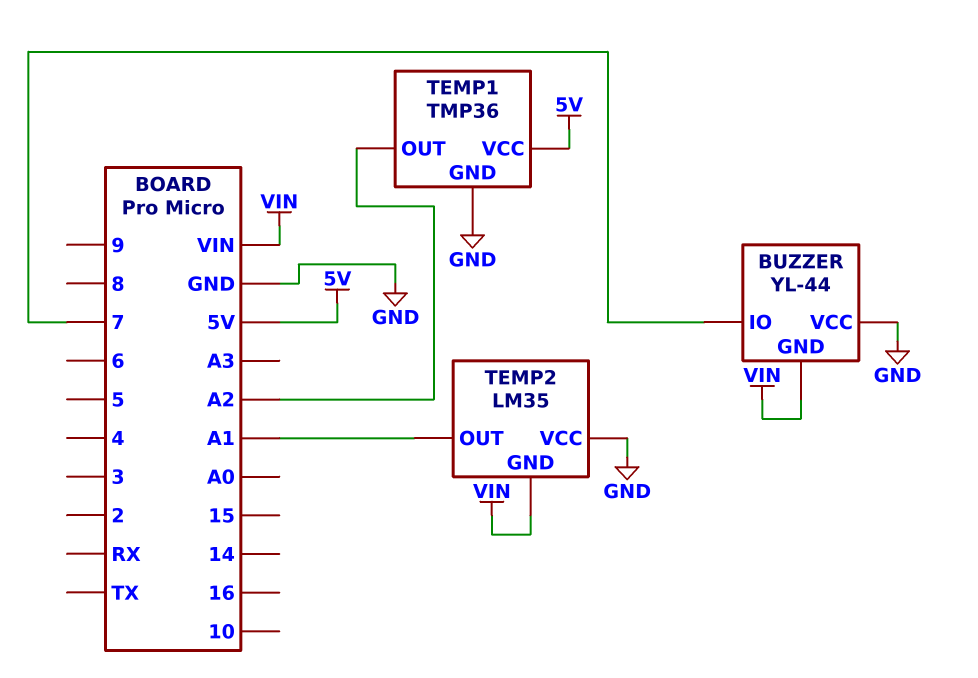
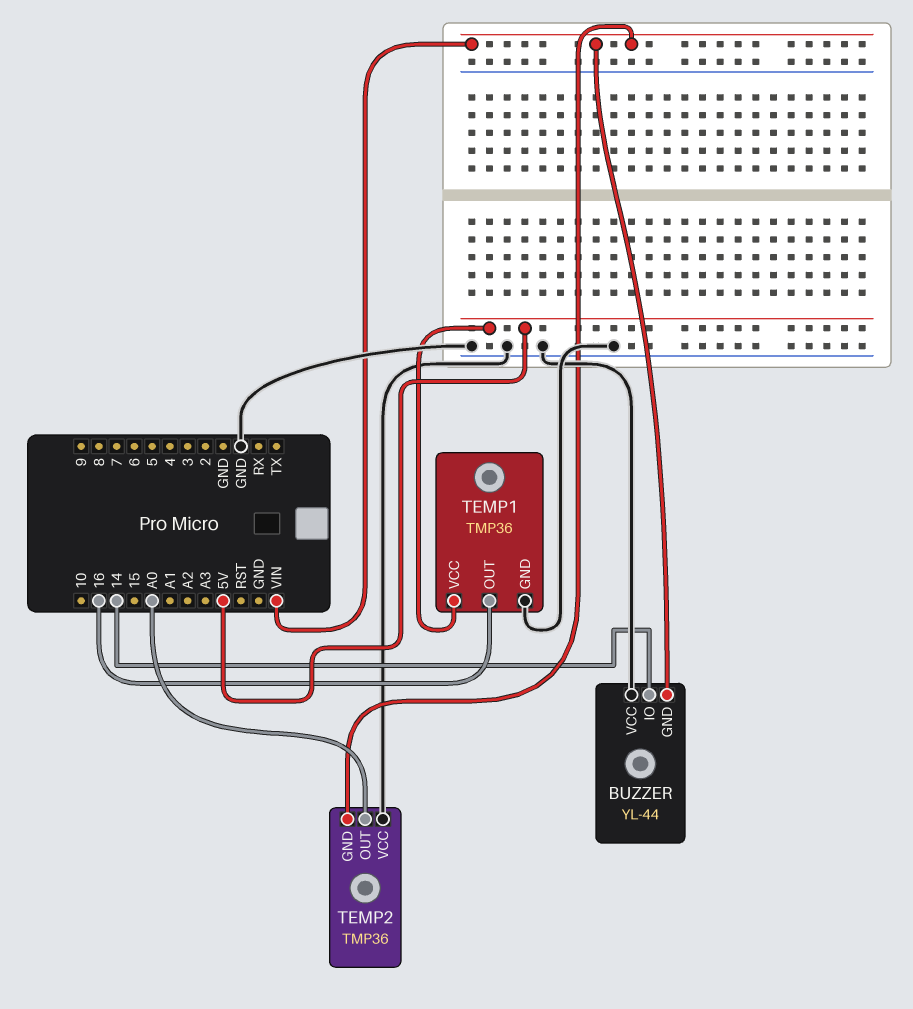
BUZZER pin IO: 7 -> 14
TEMP1 pin OUT: A2 -> 16
TEMP2: LM35 -> TMP36
TEMP2 pin OUT: A1 -> A0

